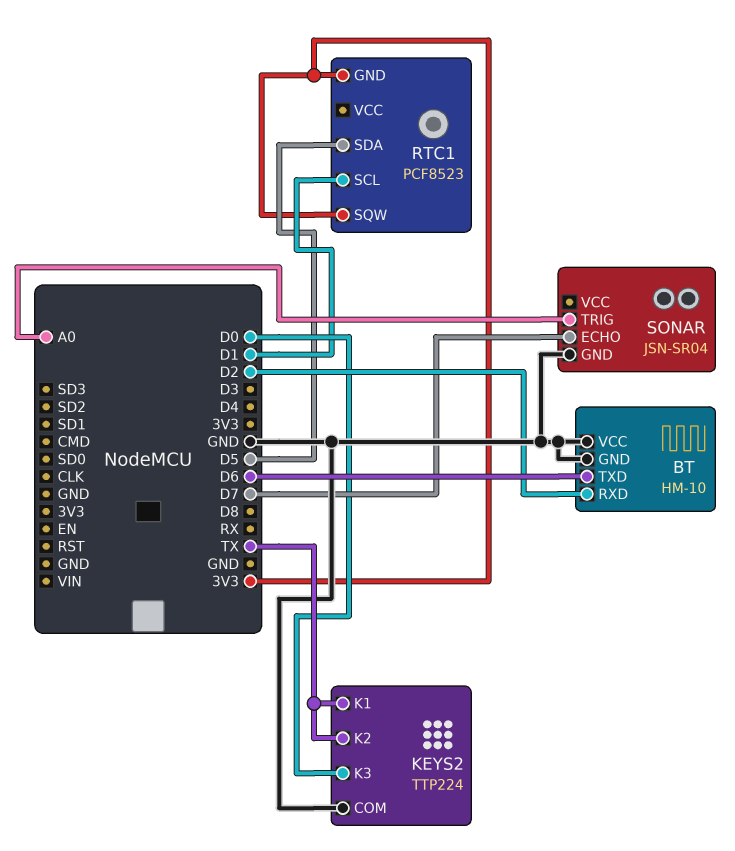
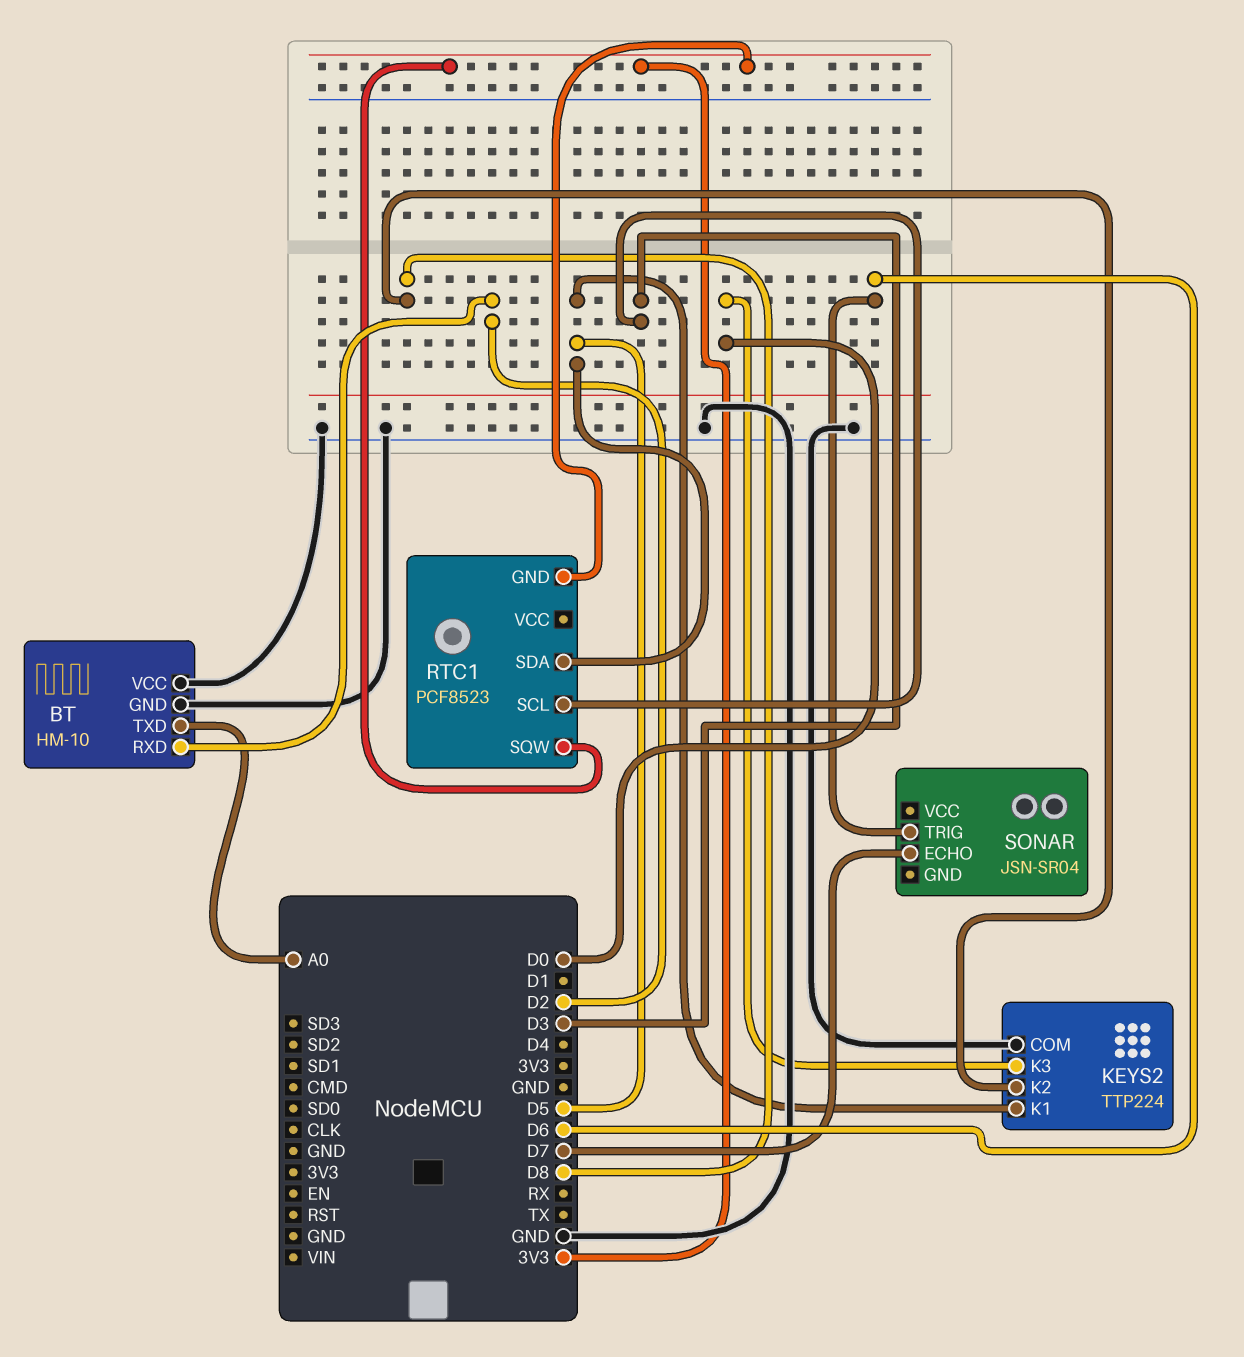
BT pin TXD: D6 -> A0
KEYS2 pin K1: TX -> D5
KEYS2 pin K2: TX -> D8
RTC1 pin SCL: D1 -> D3
SONAR pin GND: GND -> none
SONAR pin TRIG: A0 -> D6

